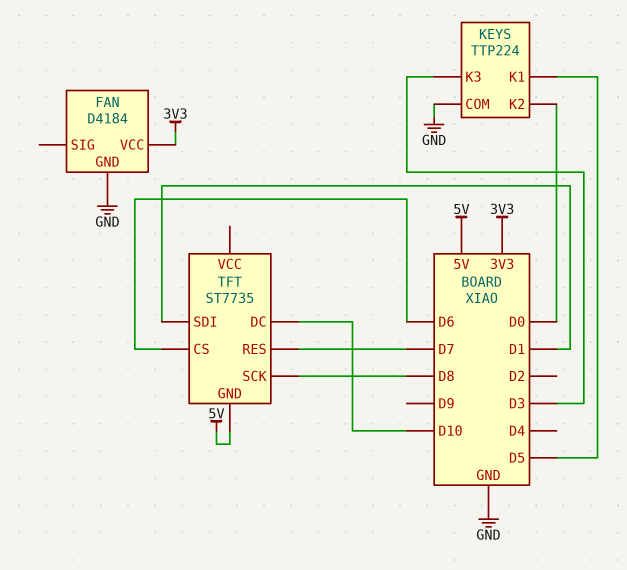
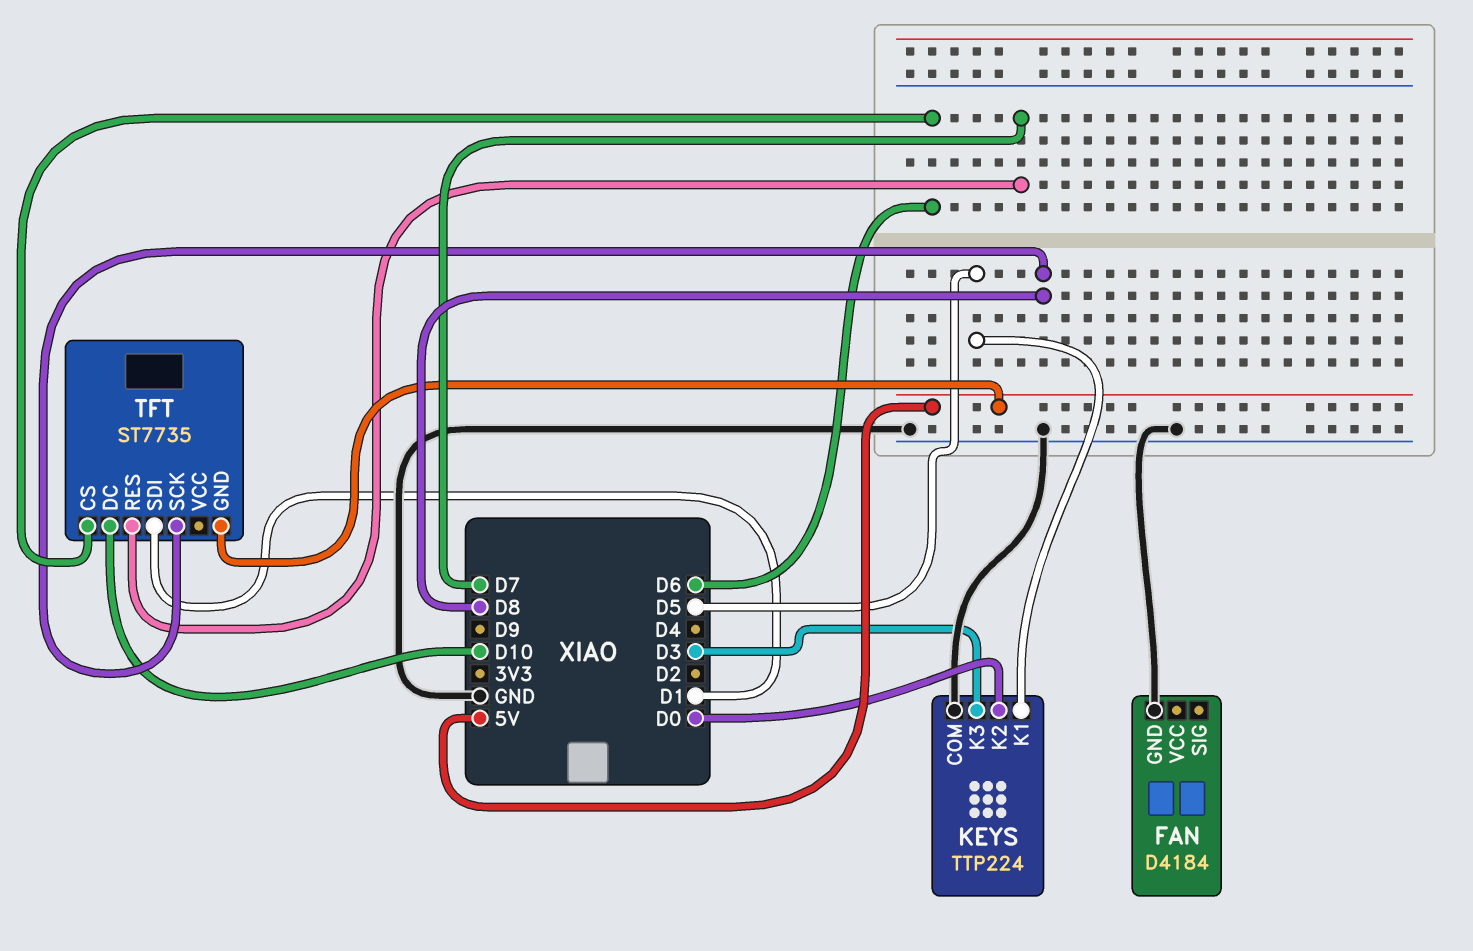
FAN pin VCC: 3V3 -> none

